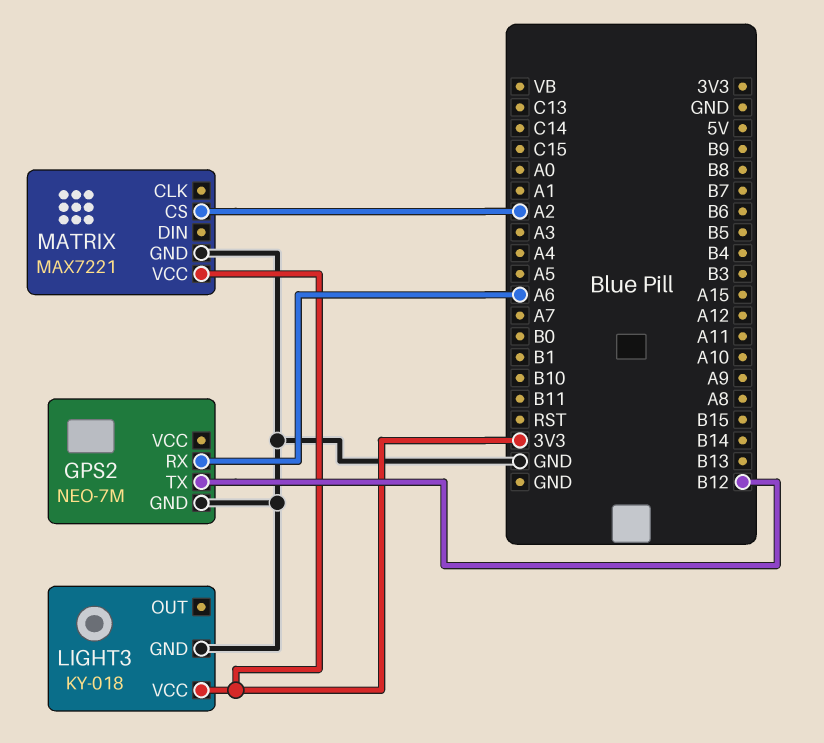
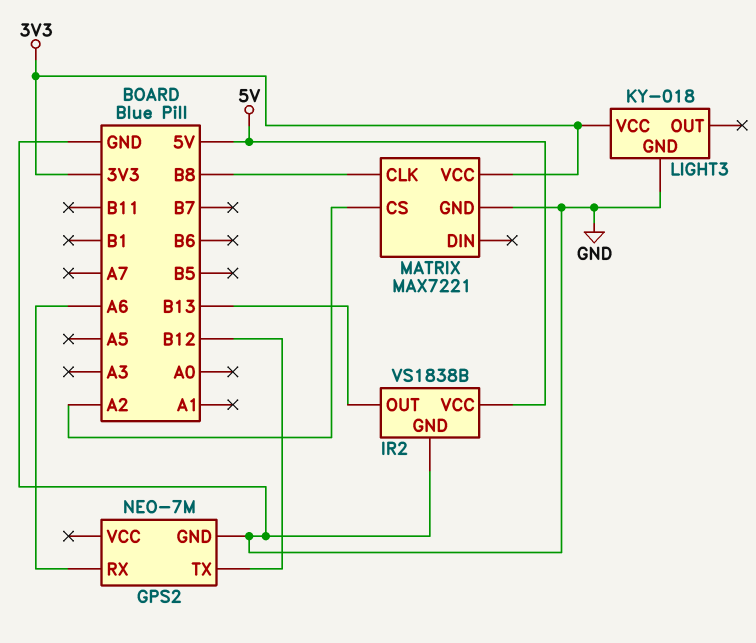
IR2: none -> VS1838B
IR2 pin GND: none -> GND
IR2 pin OUT: none -> B13
IR2 pin VCC: none -> 5V
MATRIX pin CLK: none -> B8

